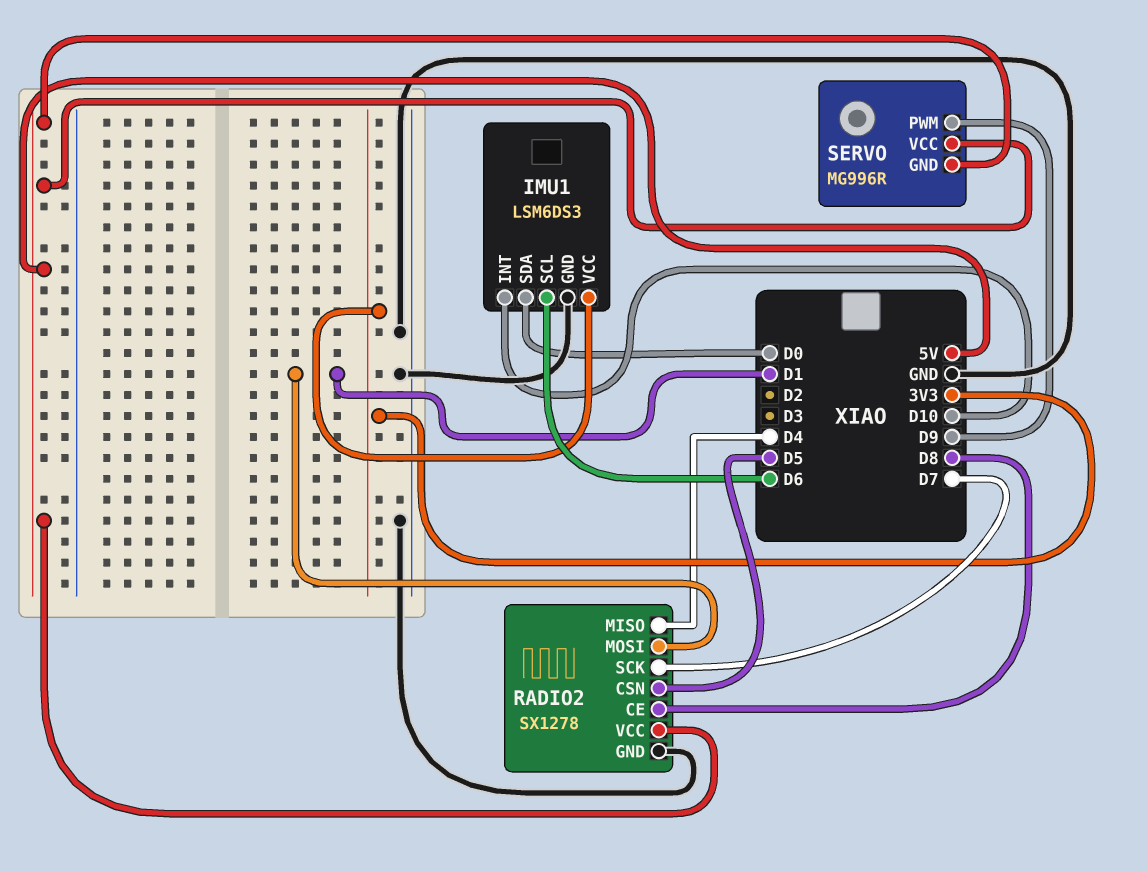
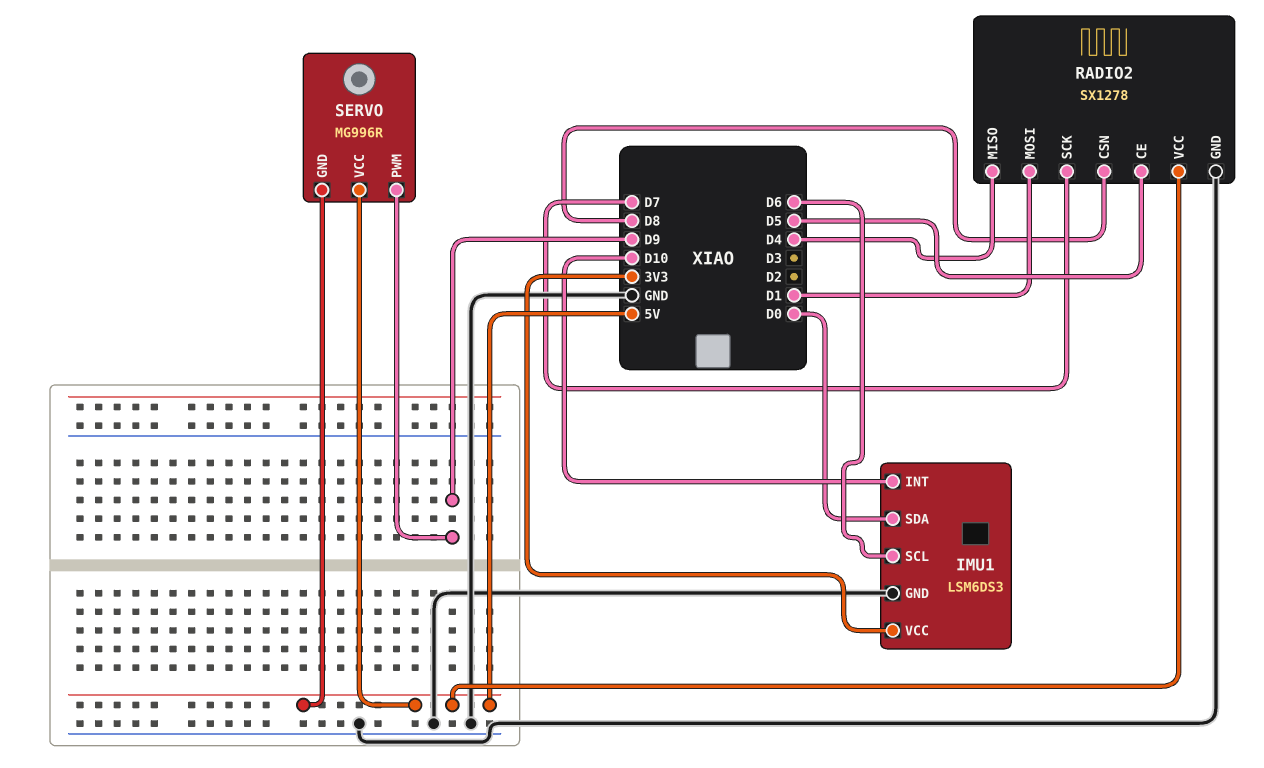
RADIO2 pin CE: D8 -> D5
RADIO2 pin CSN: D5 -> D8

